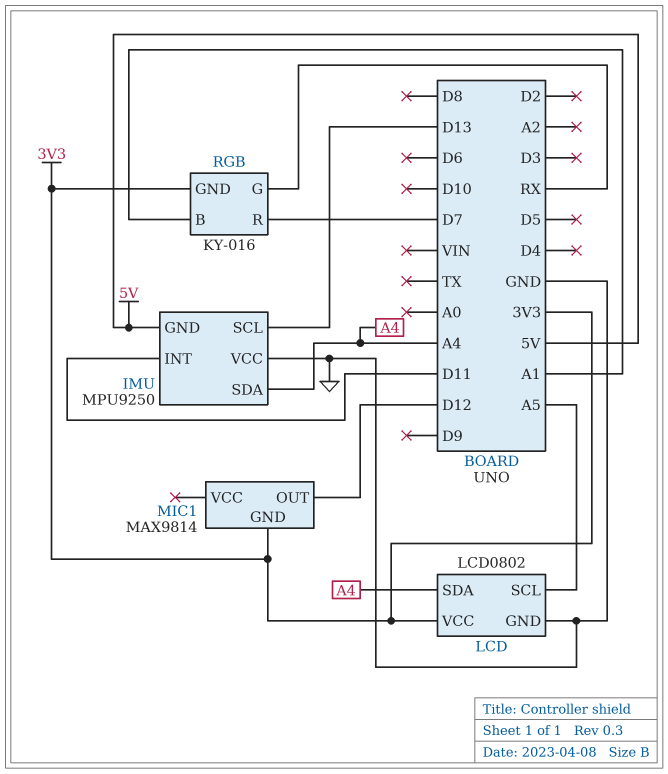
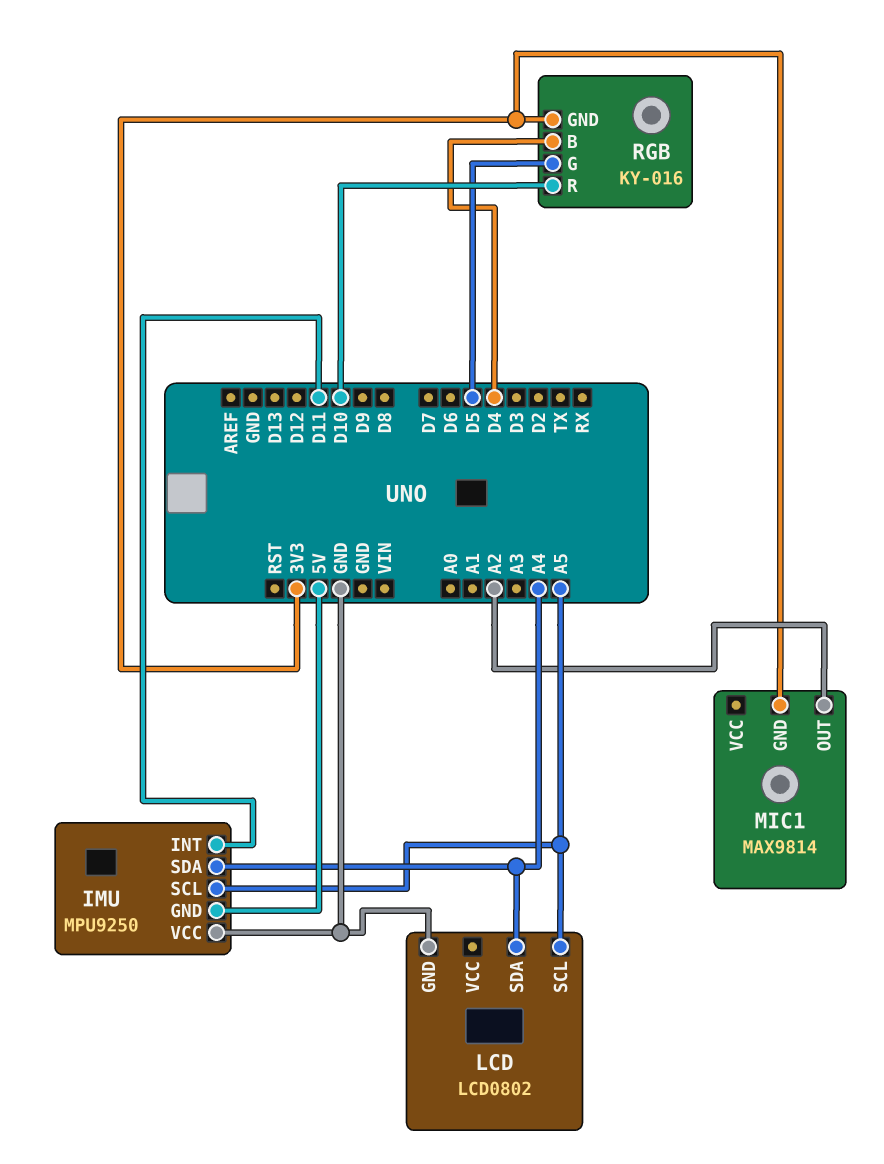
IMU pin SCL: D13 -> A5
LCD pin VCC: 3V3 -> none
MIC1 pin OUT: D12 -> A2
RGB pin B: A1 -> D4
RGB pin G: RX -> D5
RGB pin R: D7 -> D10

